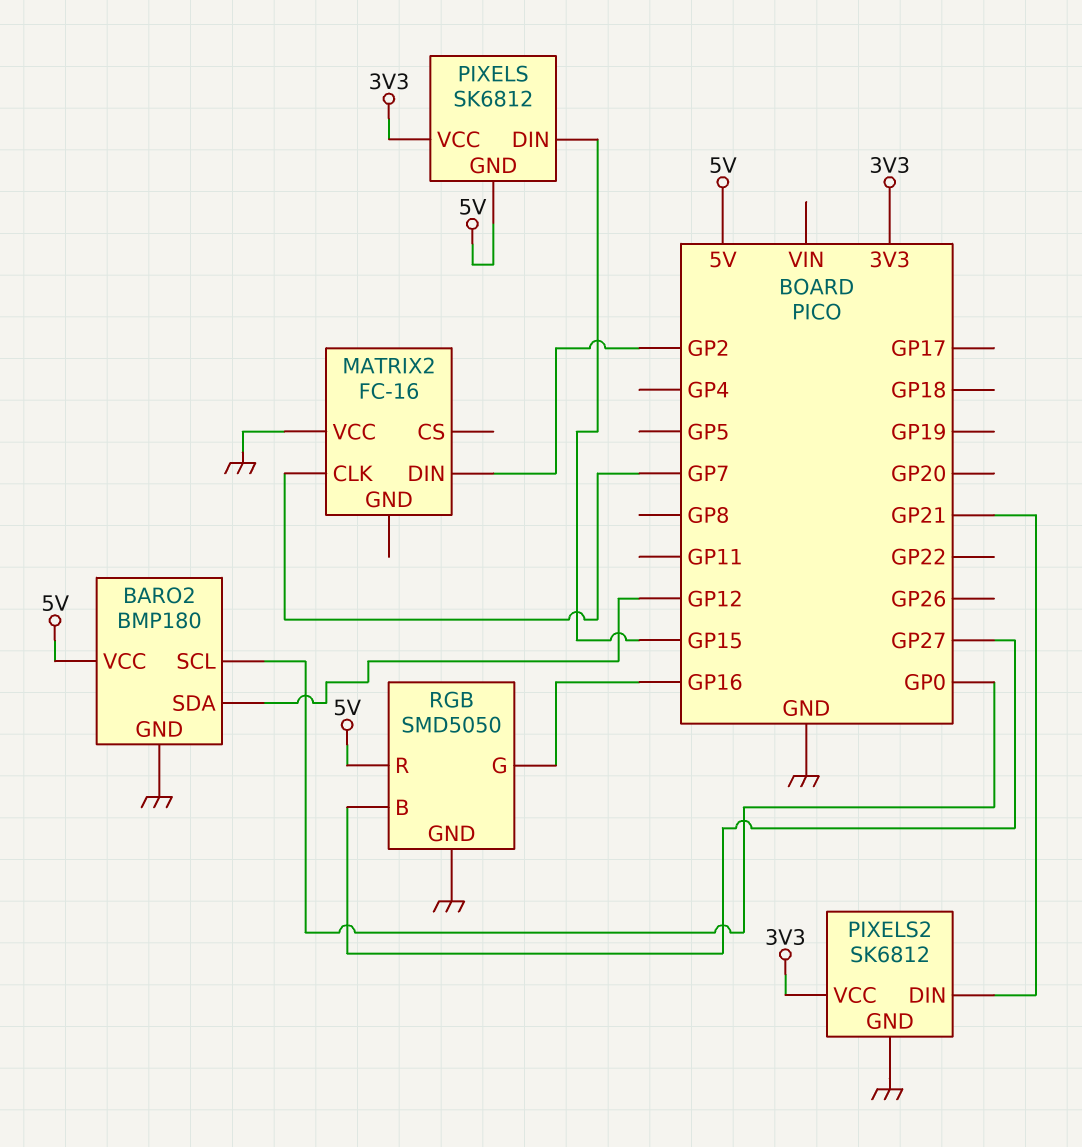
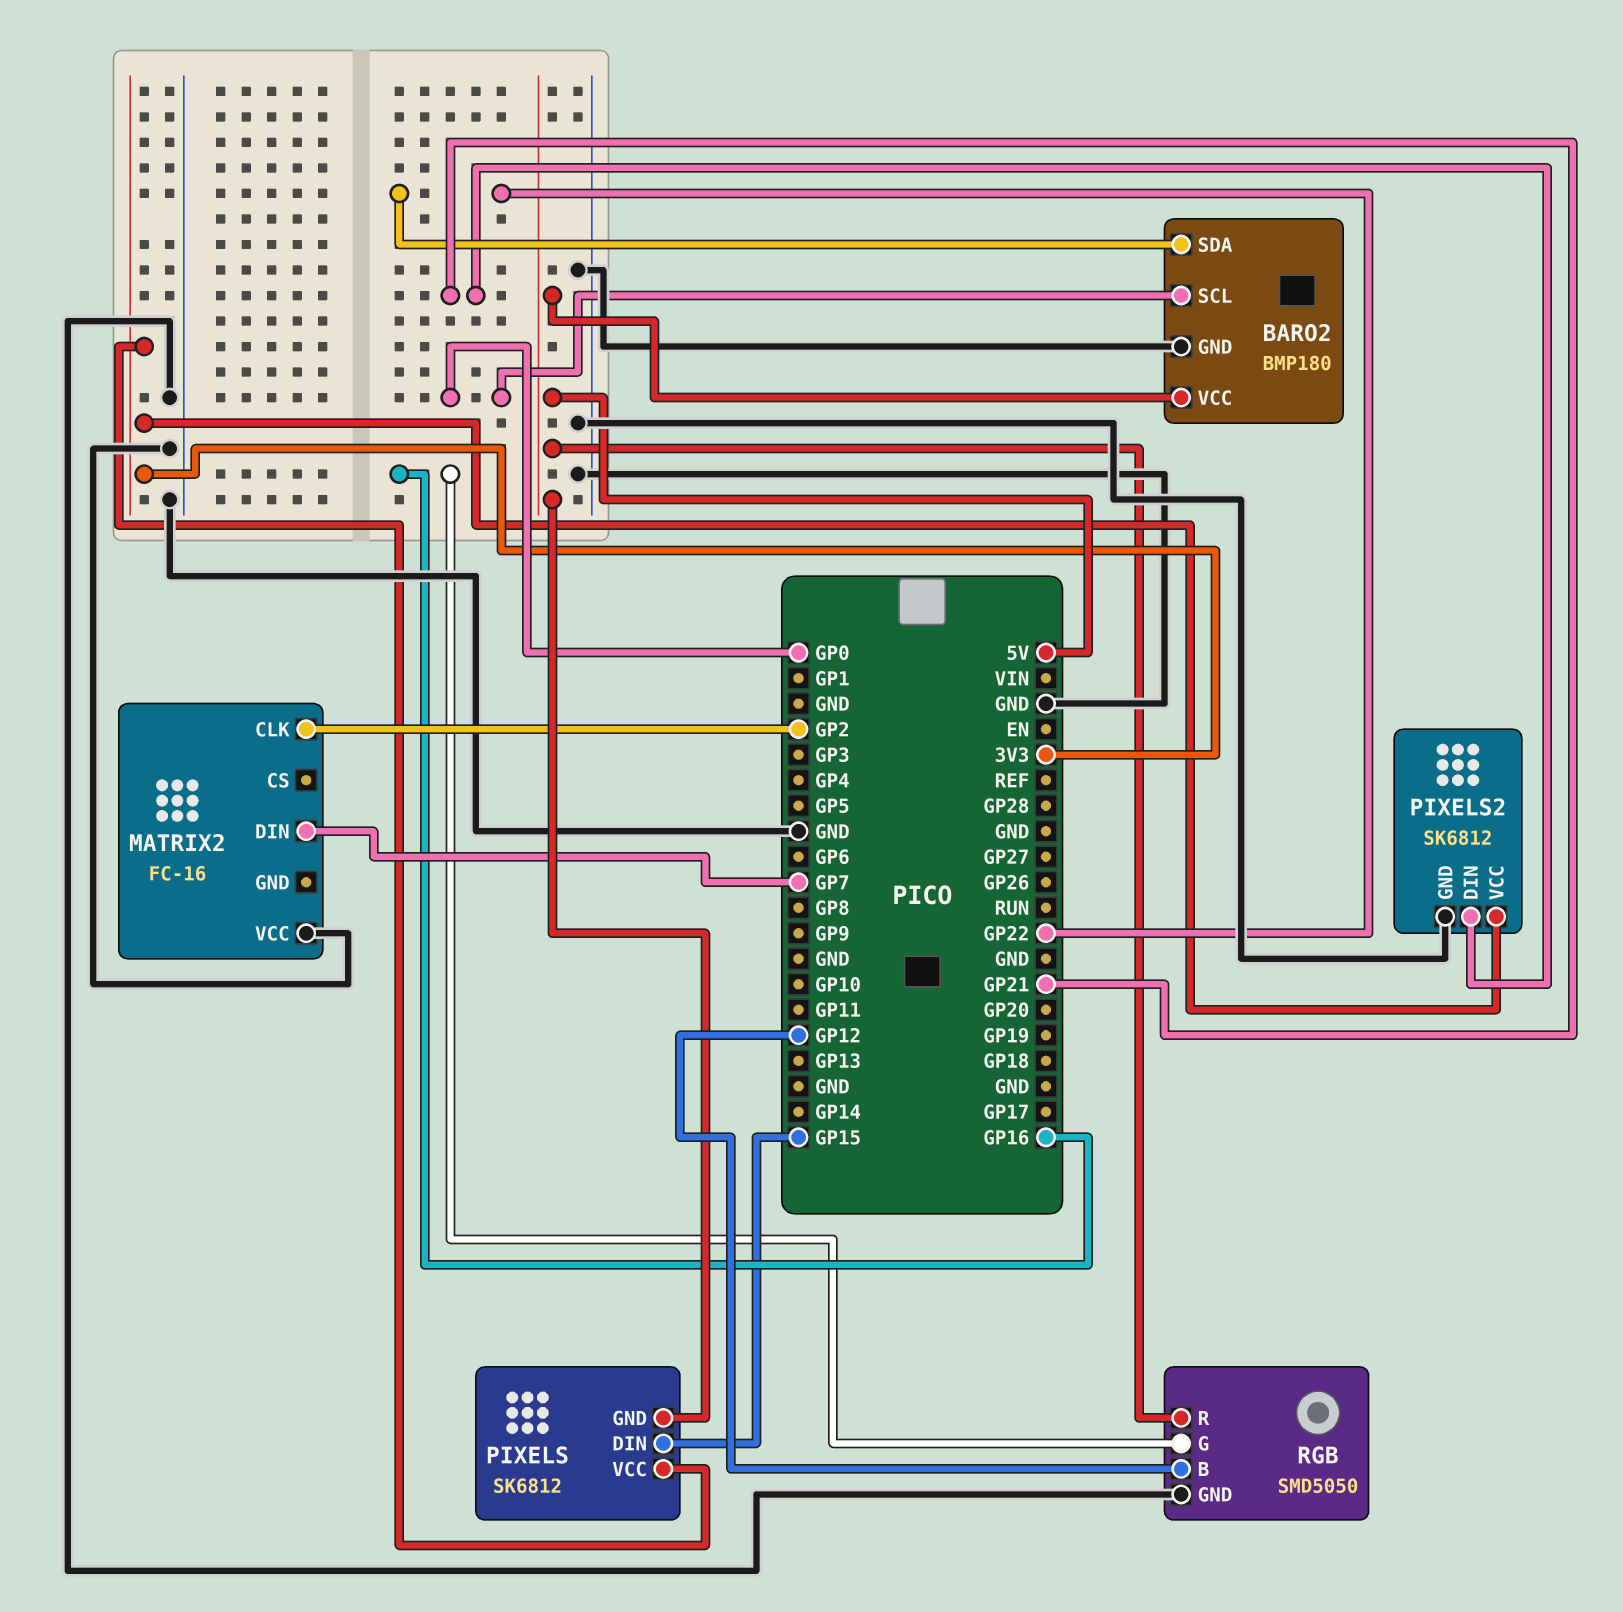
BARO2 pin SDA: GP12 -> GP22
MATRIX2 pin CLK: GP7 -> GP2
MATRIX2 pin DIN: GP2 -> GP7
RGB pin B: GP27 -> GP12

